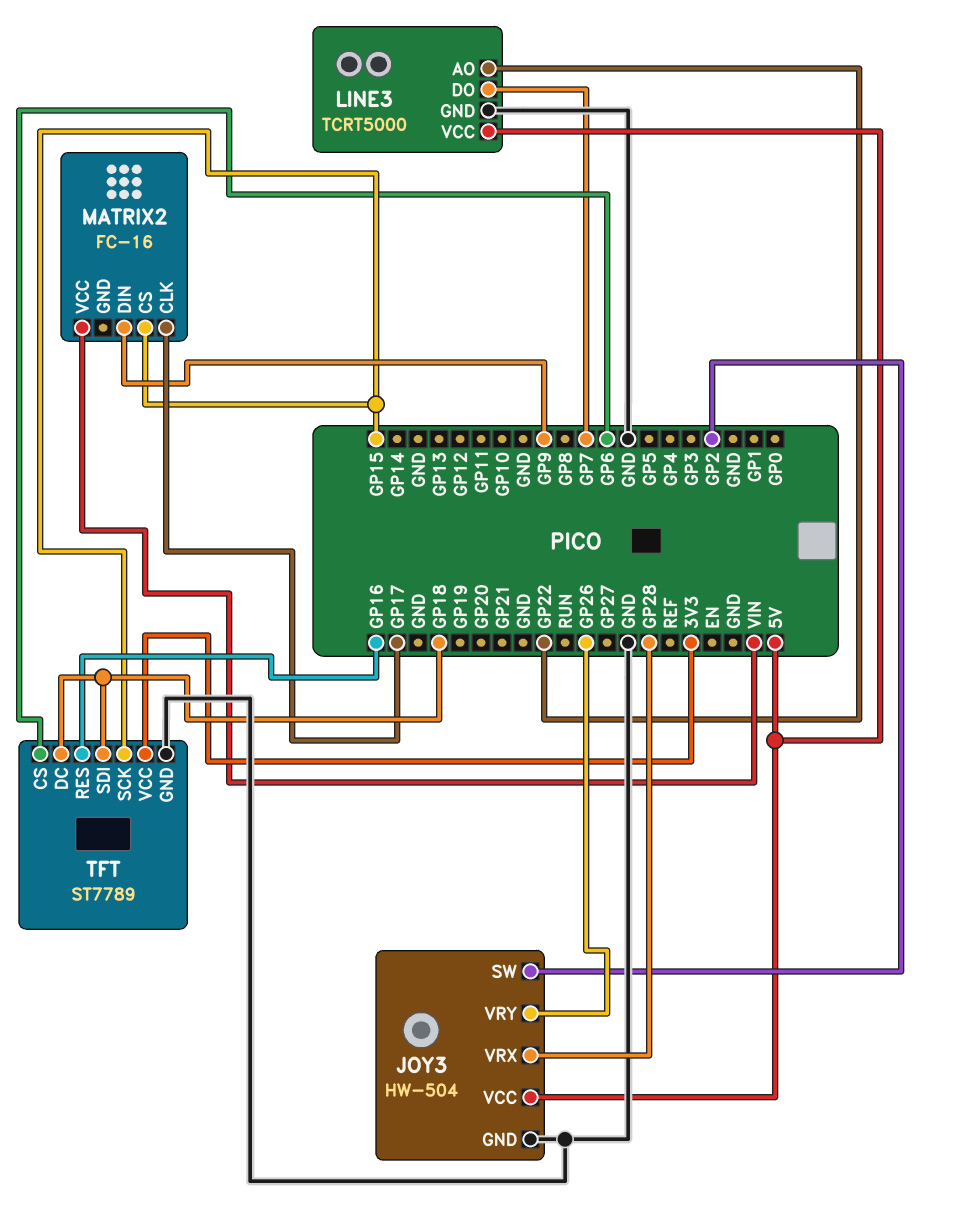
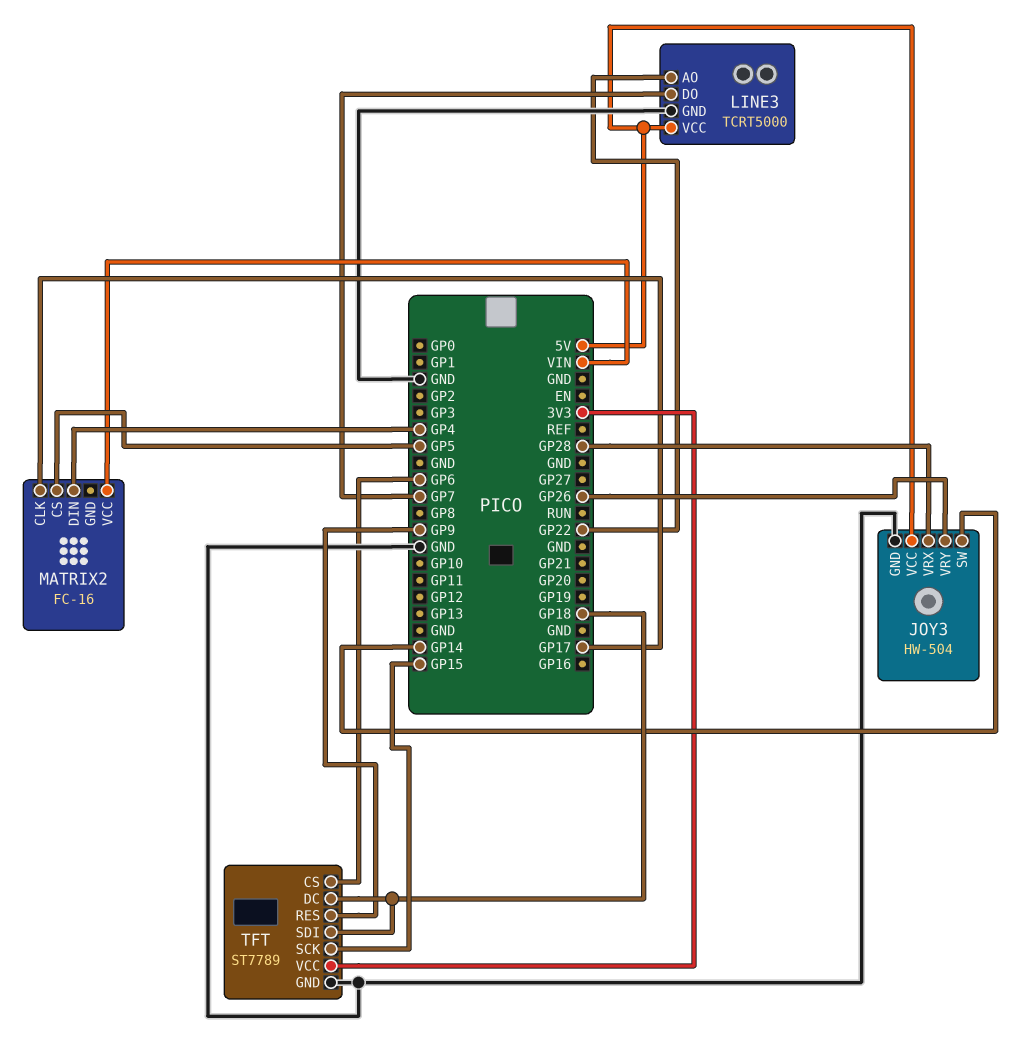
JOY3 pin SW: GP2 -> GP14
MATRIX2 pin CS: GP15 -> GP5
MATRIX2 pin DIN: GP9 -> GP4
TFT pin RES: GP16 -> GP9

